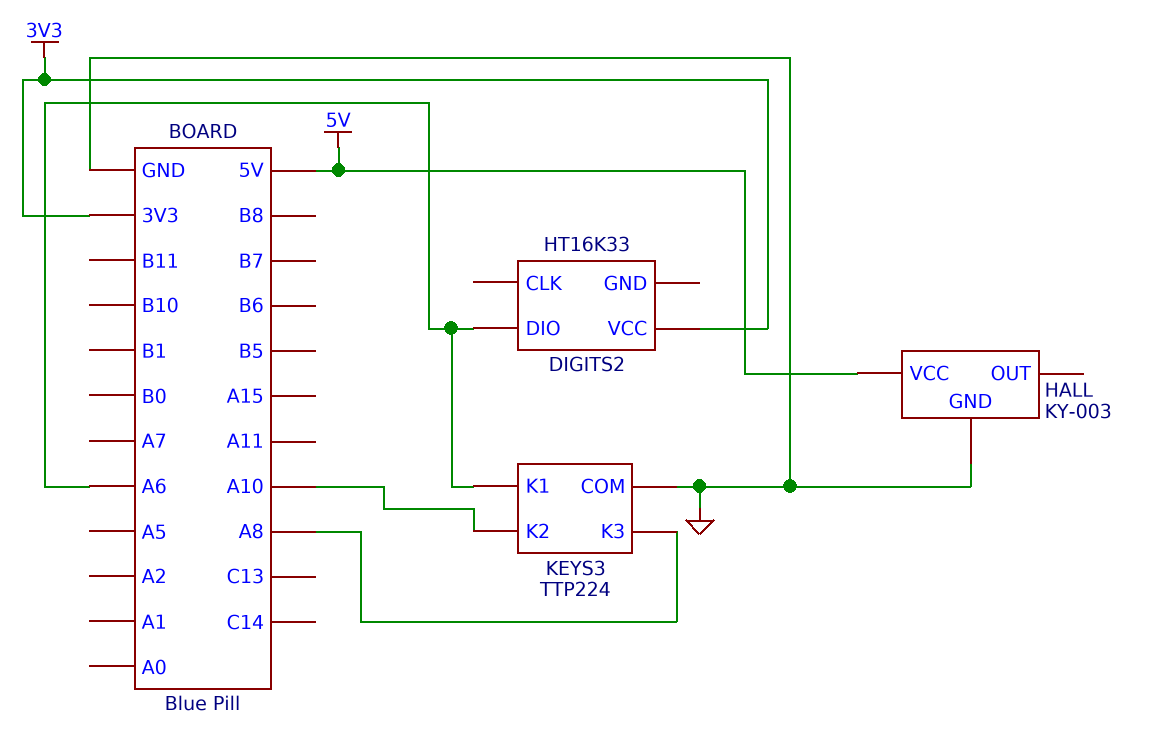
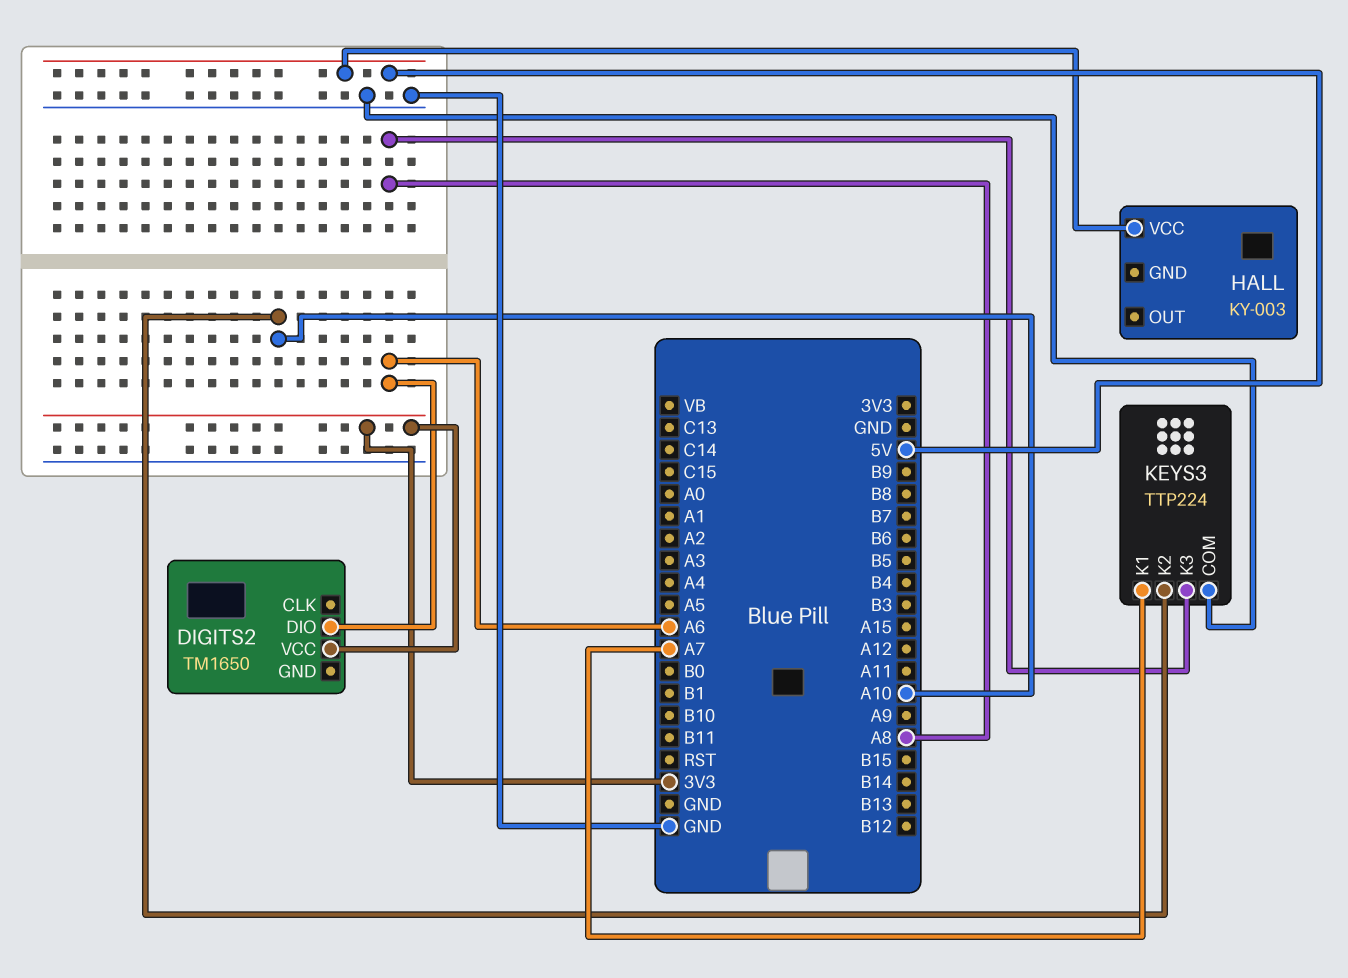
DIGITS2: HT16K33 -> TM1650
HALL pin GND: GND -> none
KEYS3 pin K1: A6 -> A7

